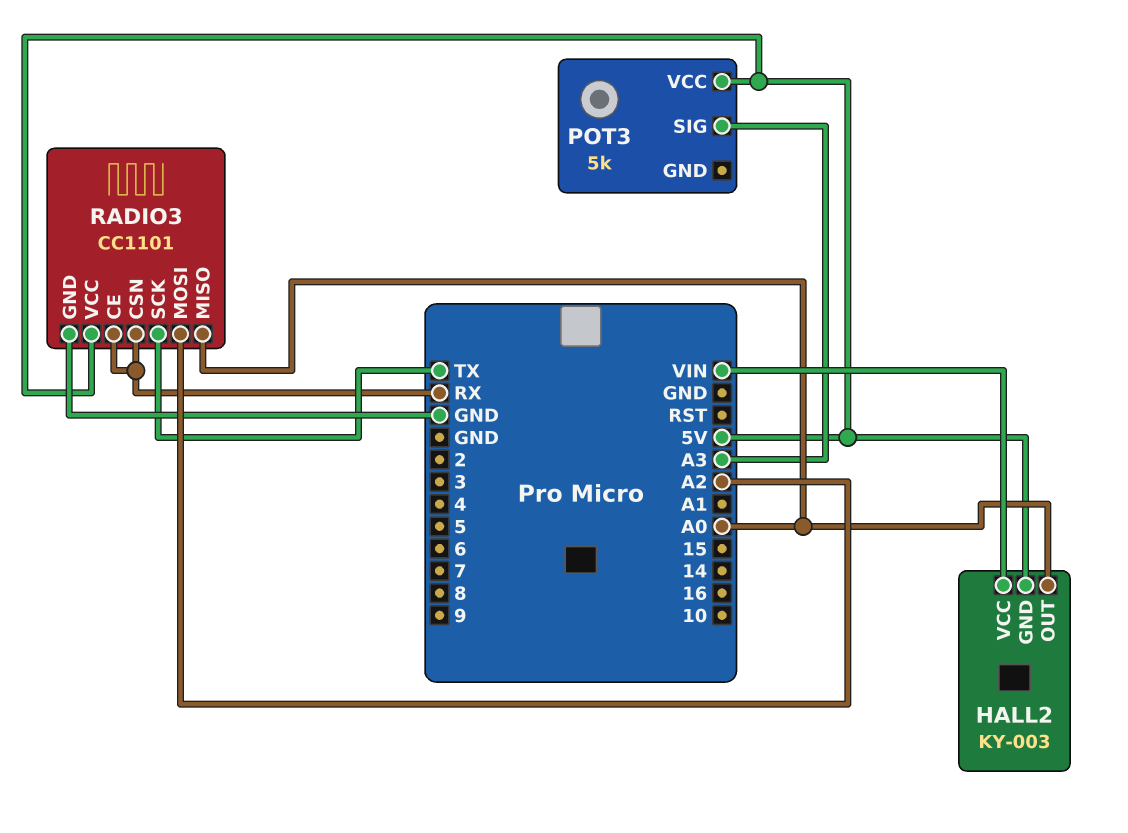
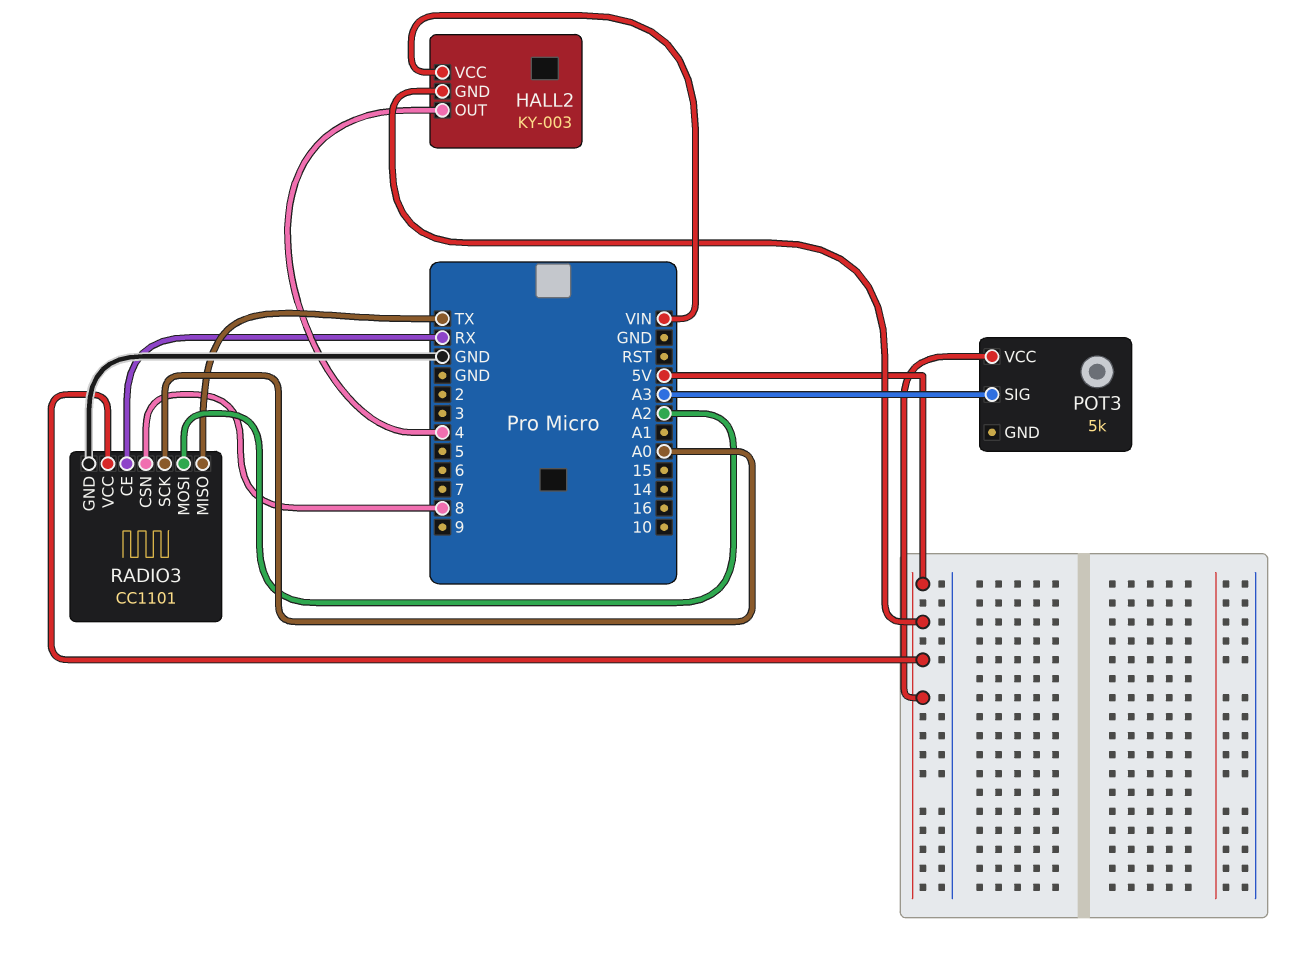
HALL2 pin OUT: A0 -> 4
RADIO3 pin CSN: RX -> 8
RADIO3 pin MISO: A0 -> TX
RADIO3 pin SCK: TX -> A0

